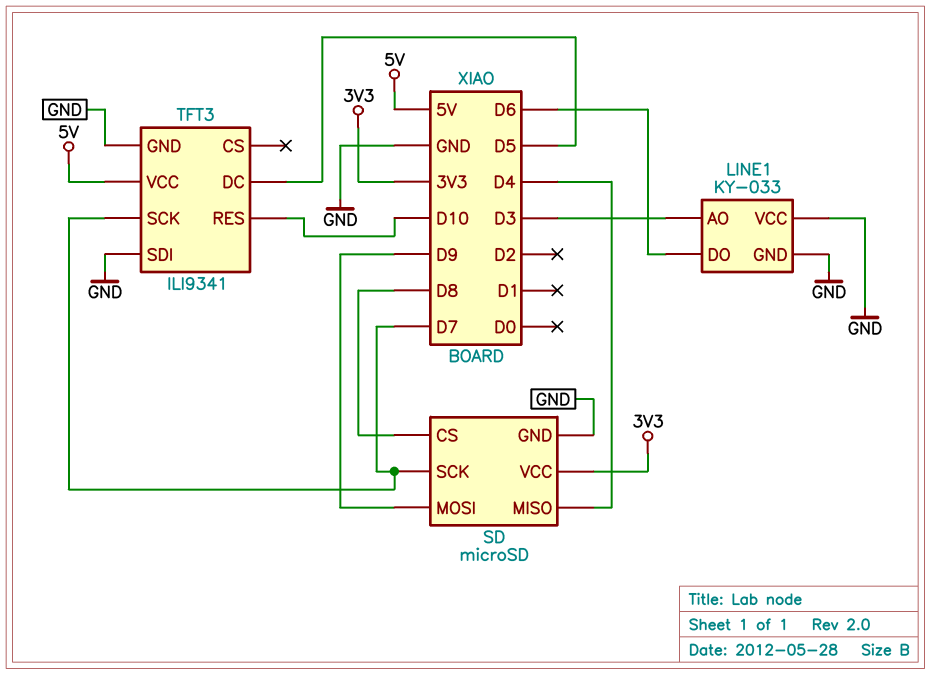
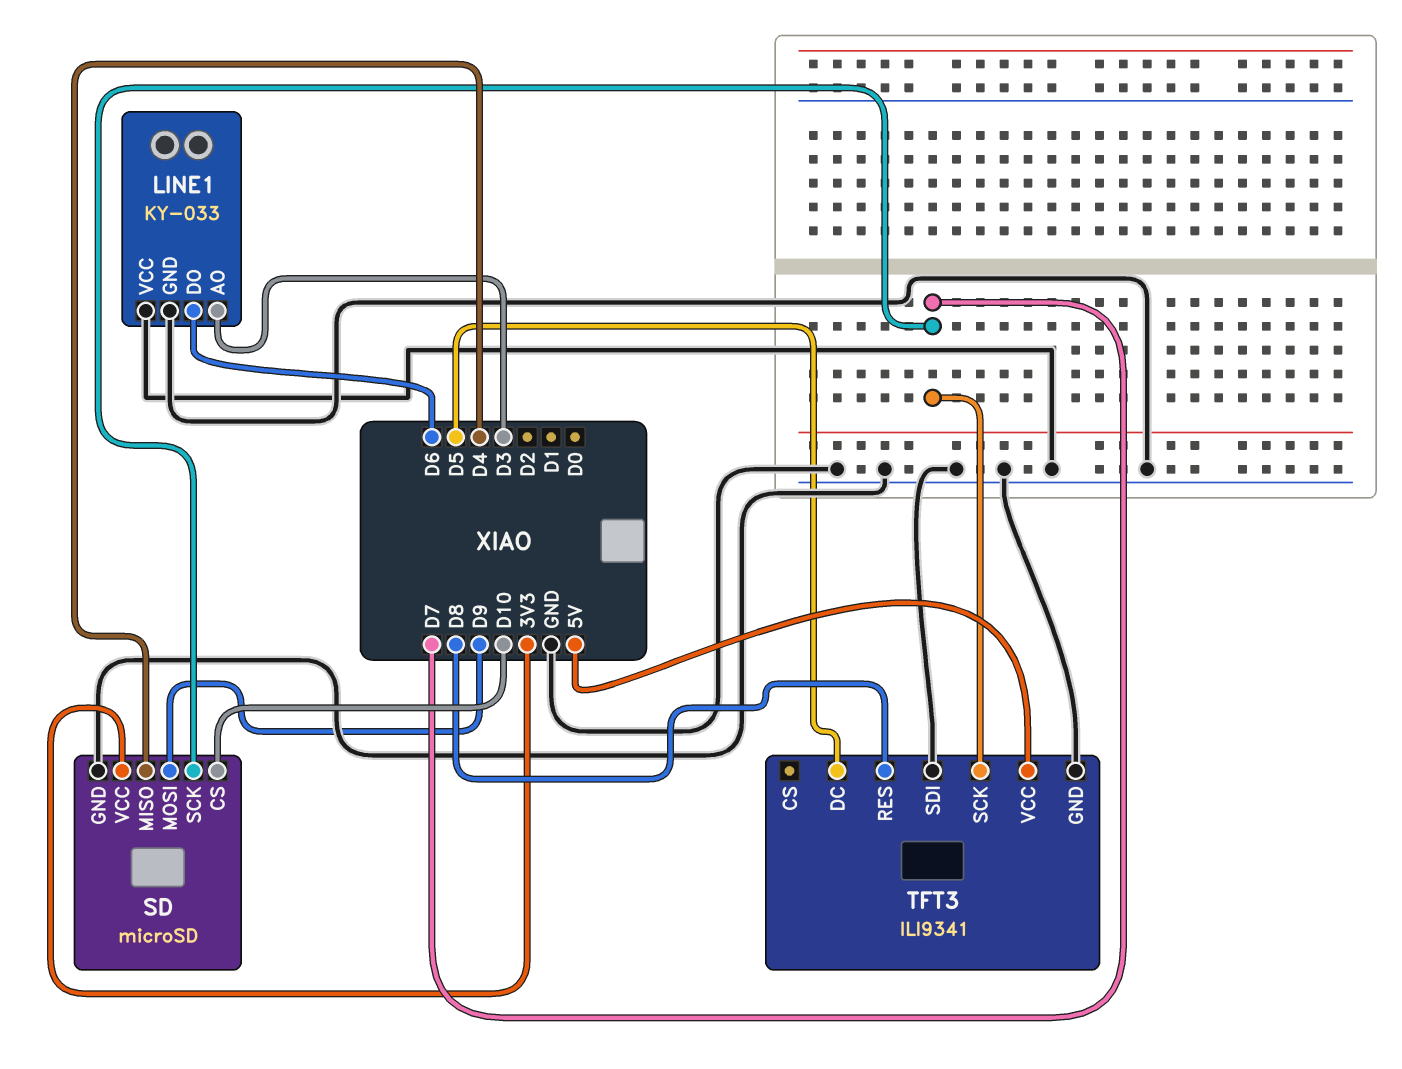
SD pin CS: D8 -> D10
TFT3 pin RES: D10 -> D8

